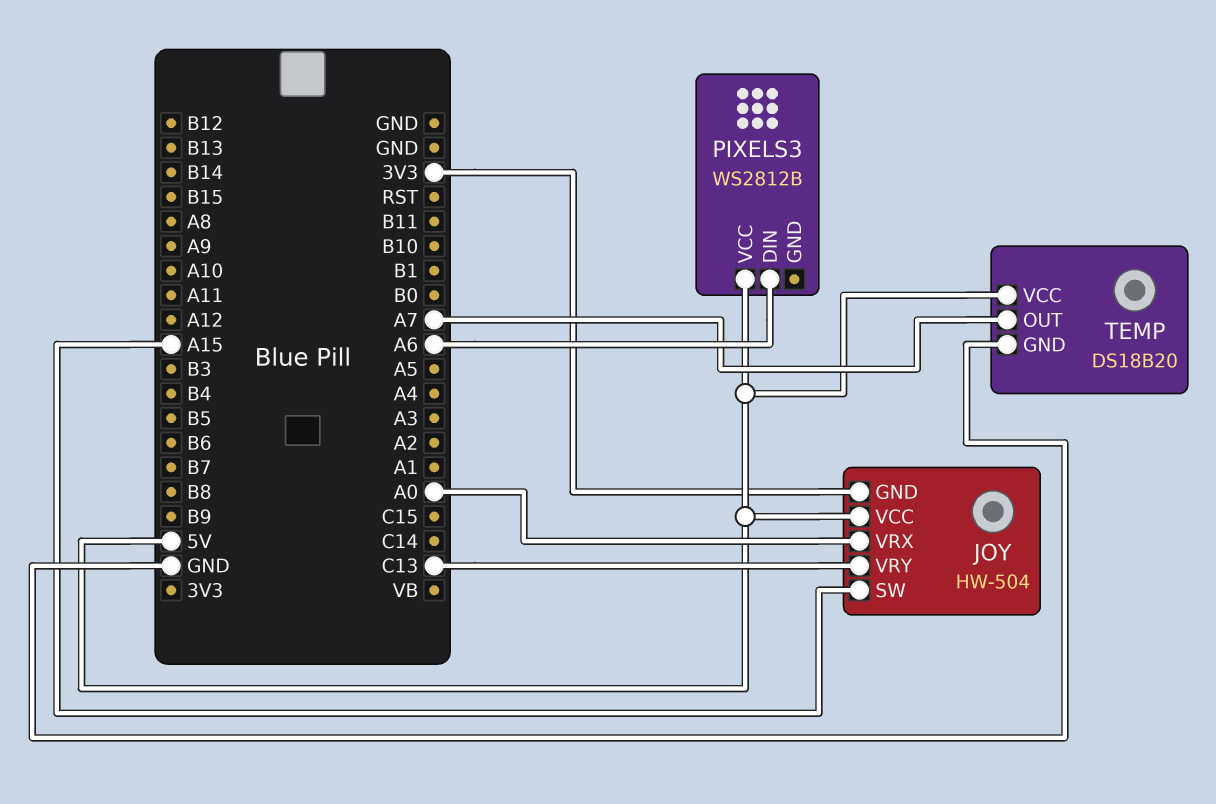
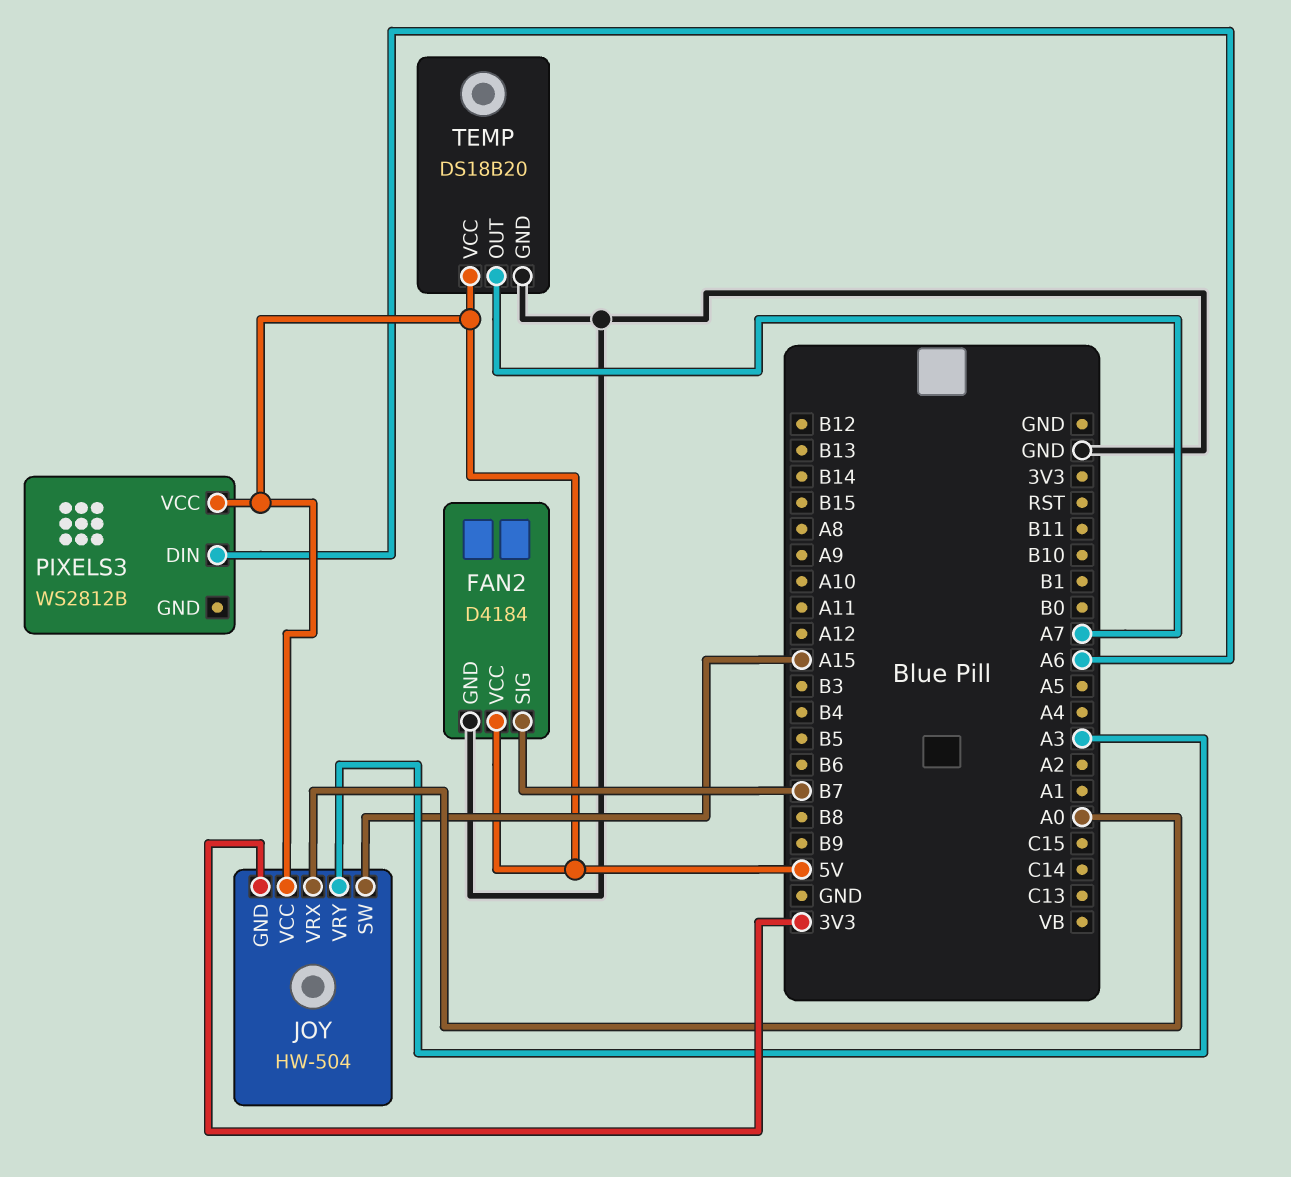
FAN2: none -> D4184
FAN2 pin GND: none -> GND
FAN2 pin SIG: none -> B7
FAN2 pin VCC: none -> 5V
JOY pin VRY: C13 -> A3

